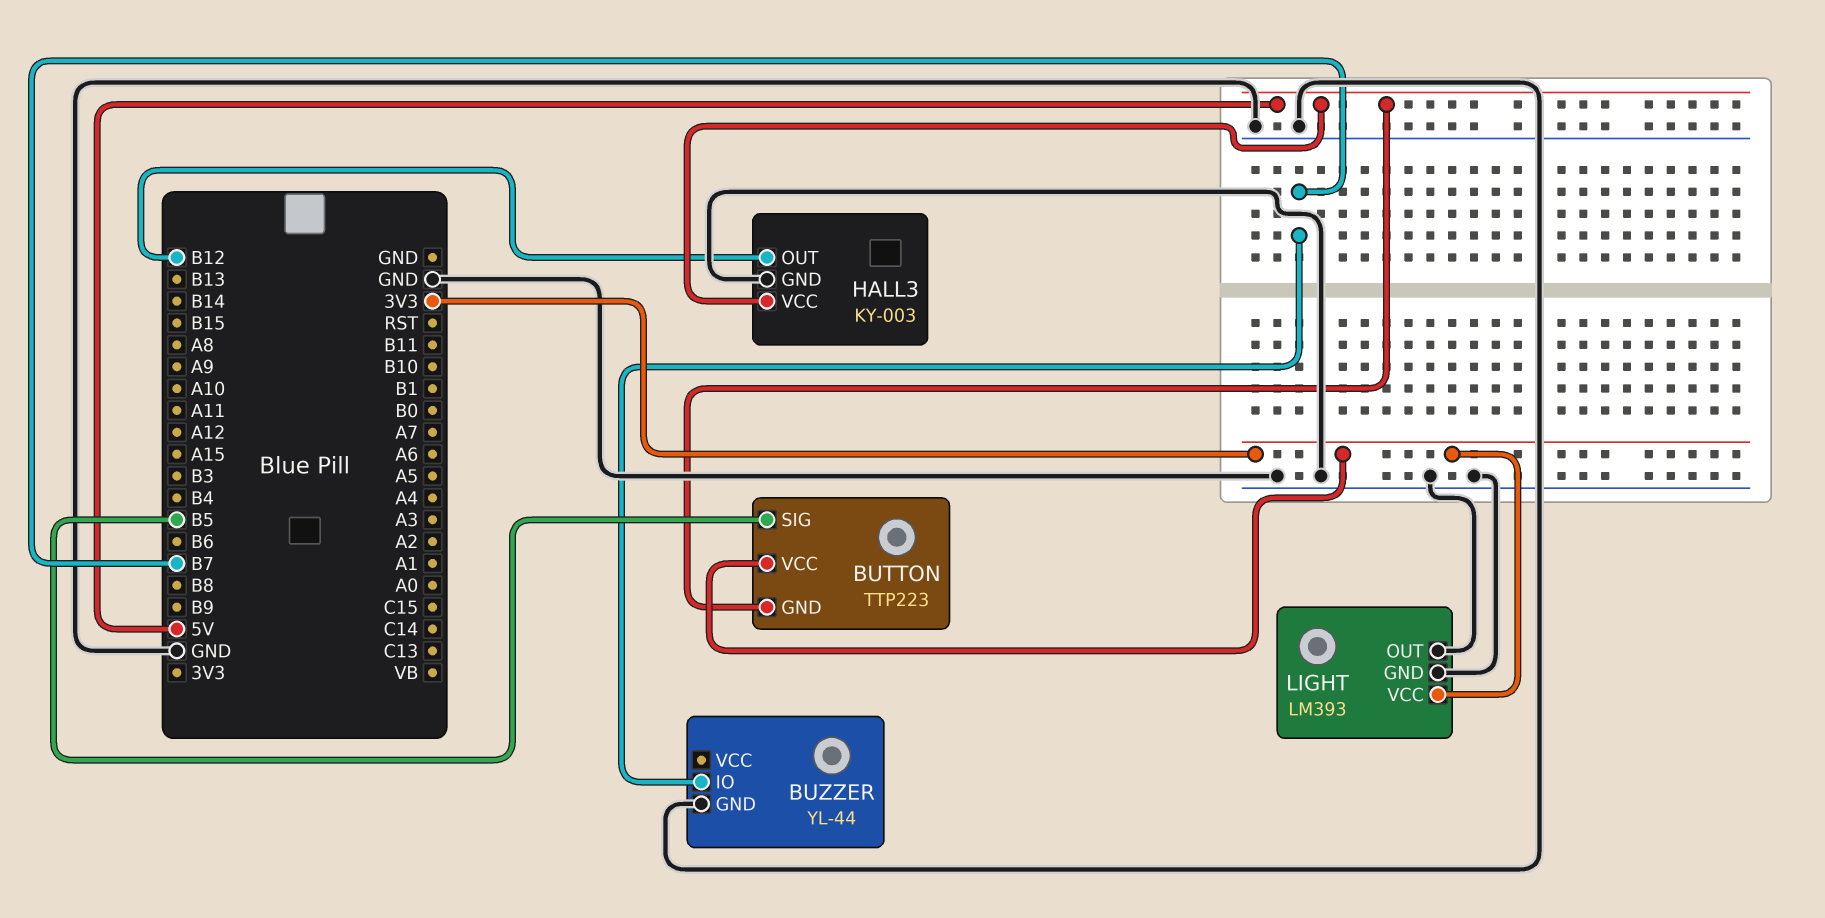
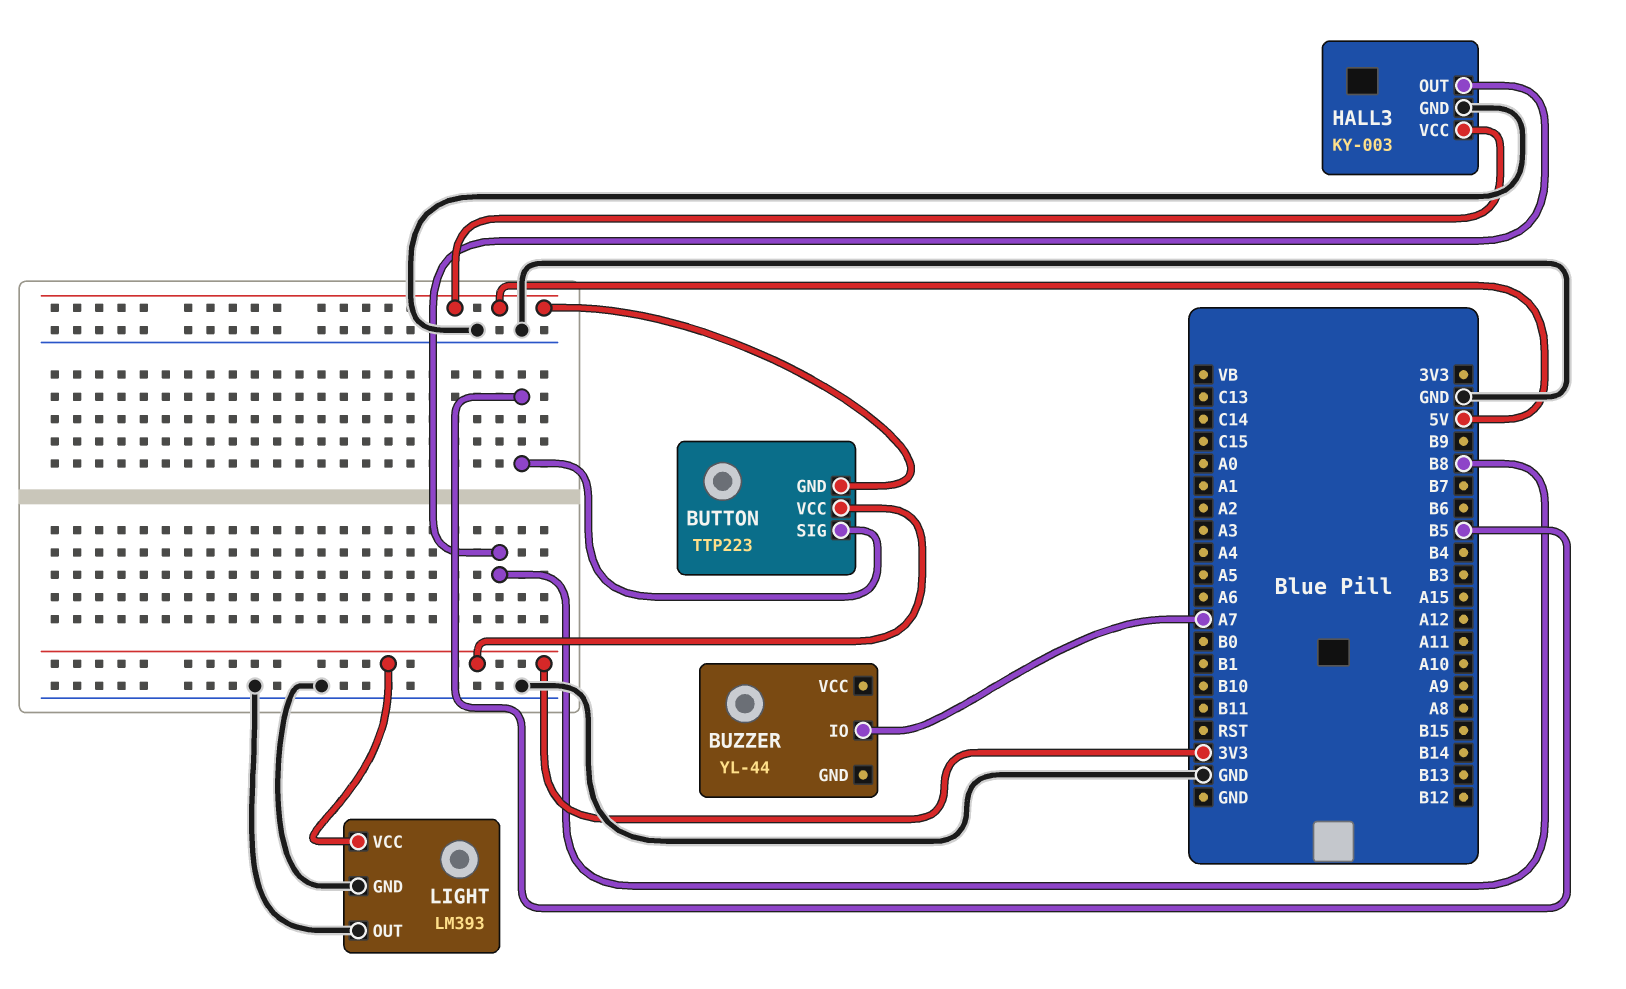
BUZZER pin GND: GND -> none
BUZZER pin IO: B7 -> A7
HALL3 pin OUT: B12 -> B8

